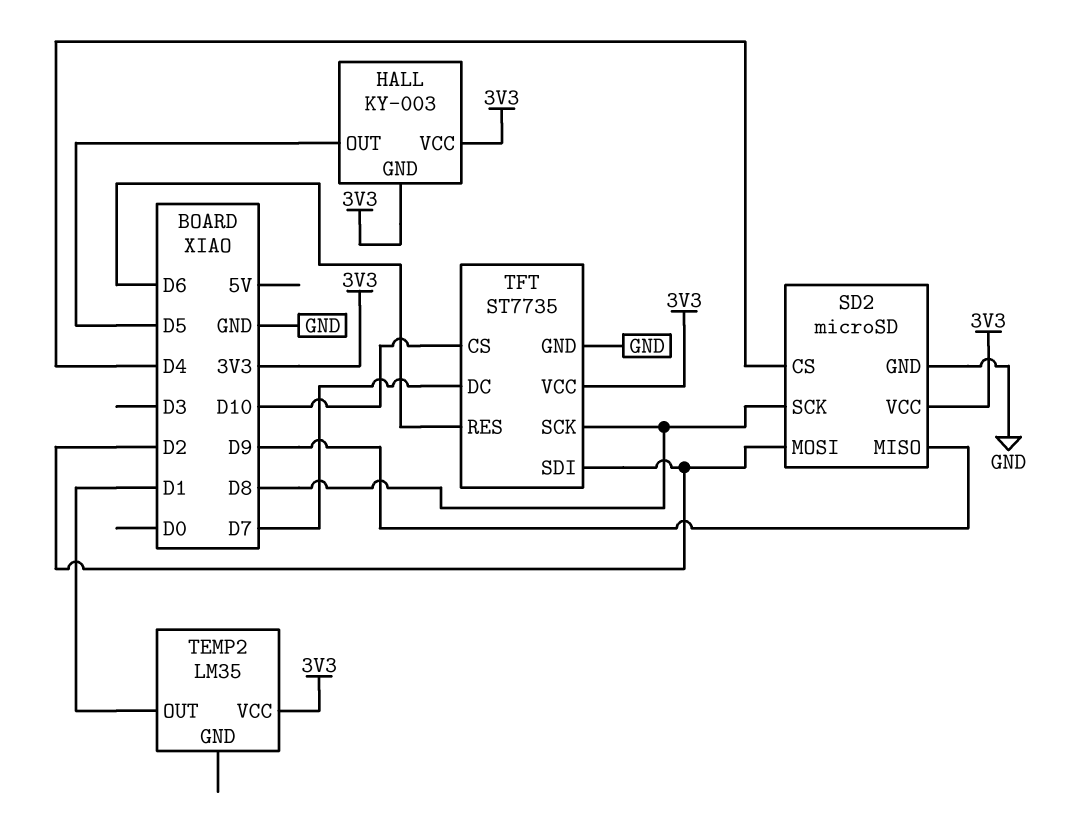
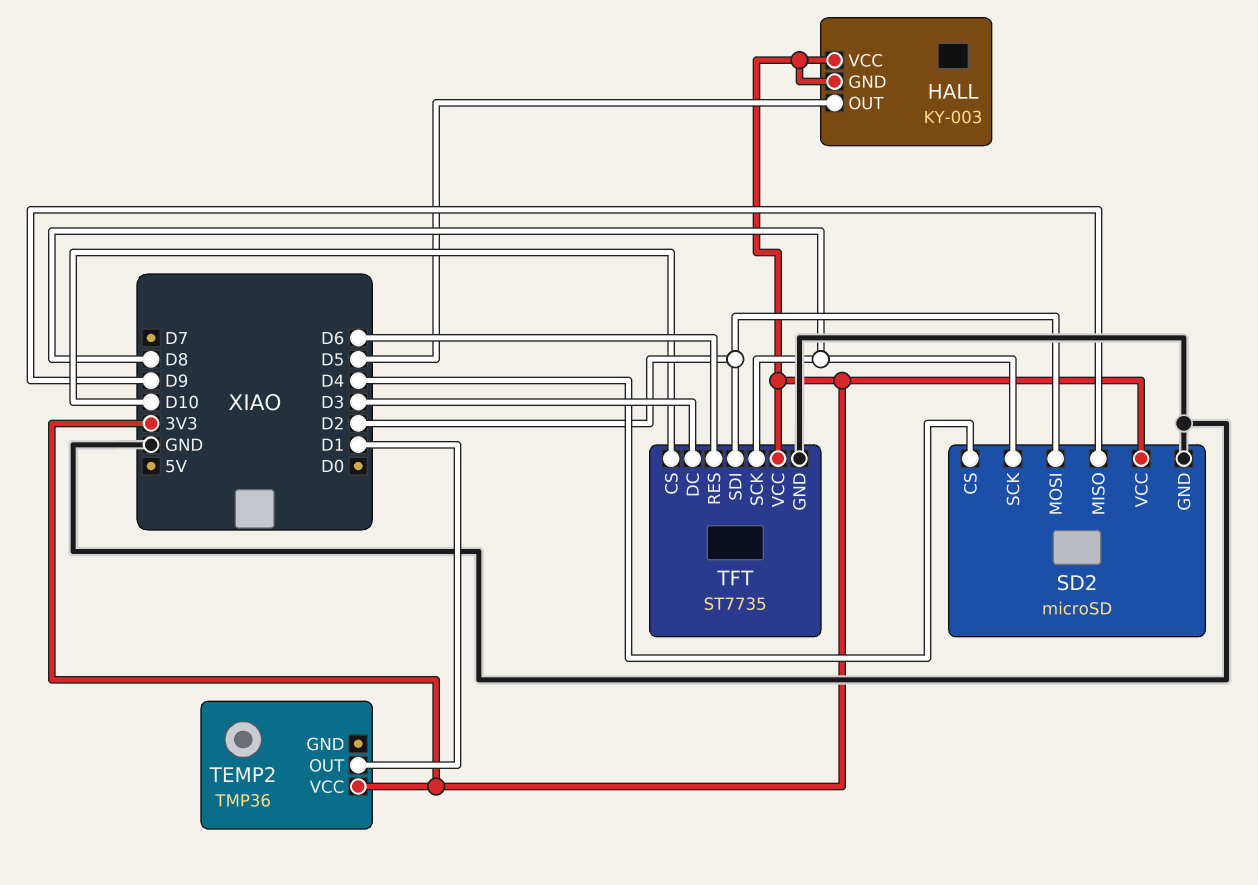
TEMP2: LM35 -> TMP36
TFT pin DC: D7 -> D3

